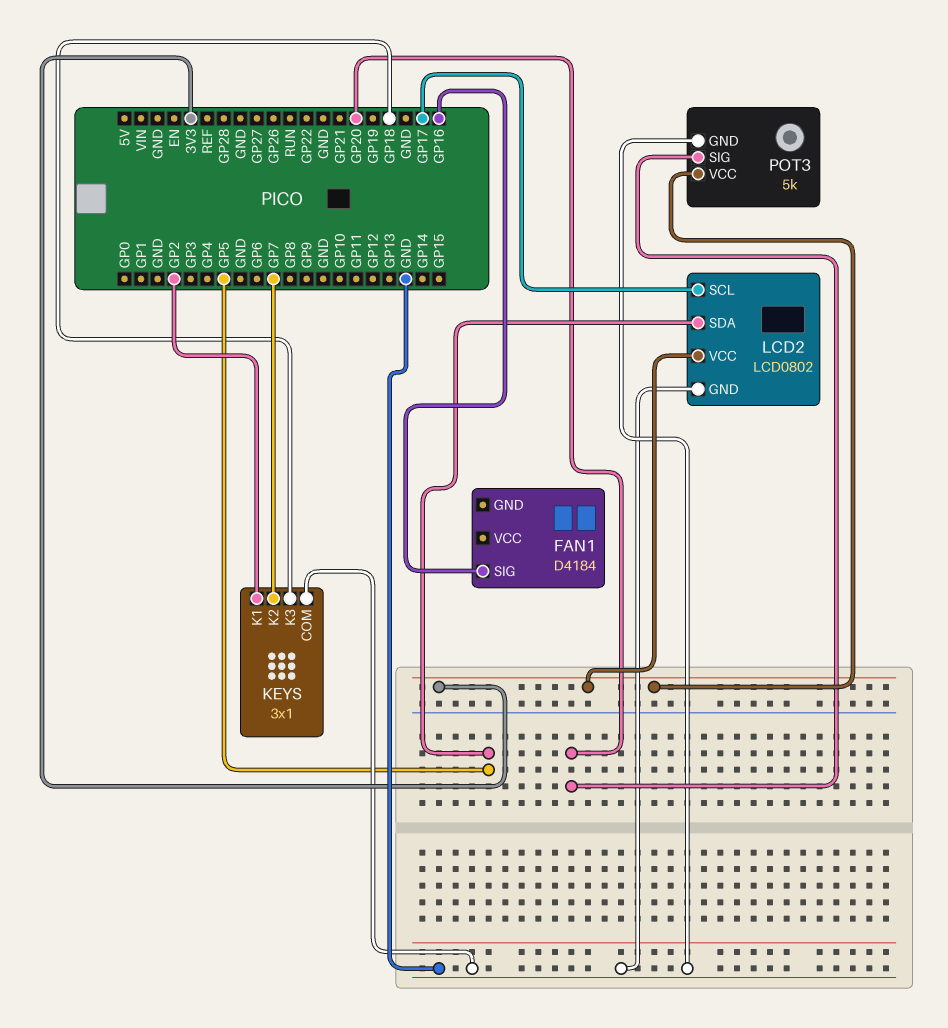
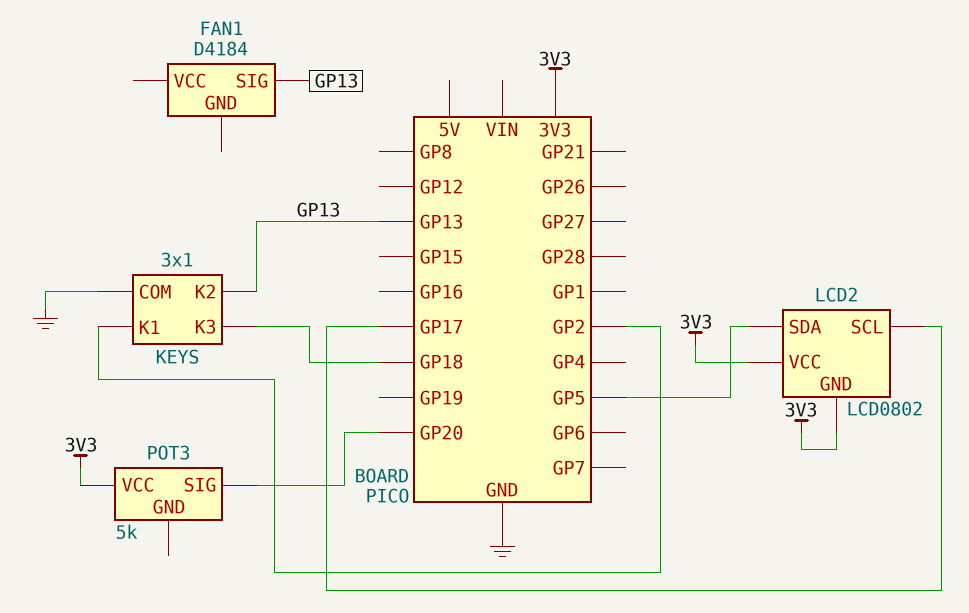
FAN1 pin SIG: GP16 -> GP13
KEYS pin K2: GP7 -> GP13
LCD2 pin GND: GND -> 3V3
POT3 pin GND: GND -> none

